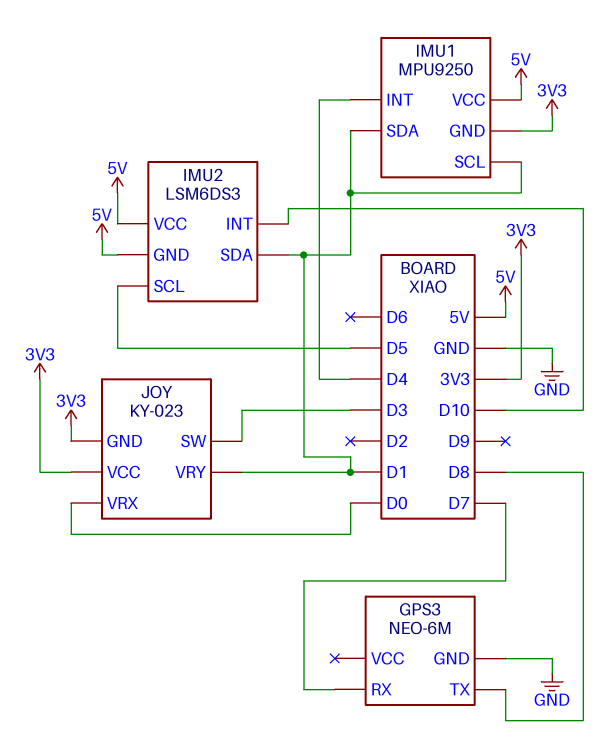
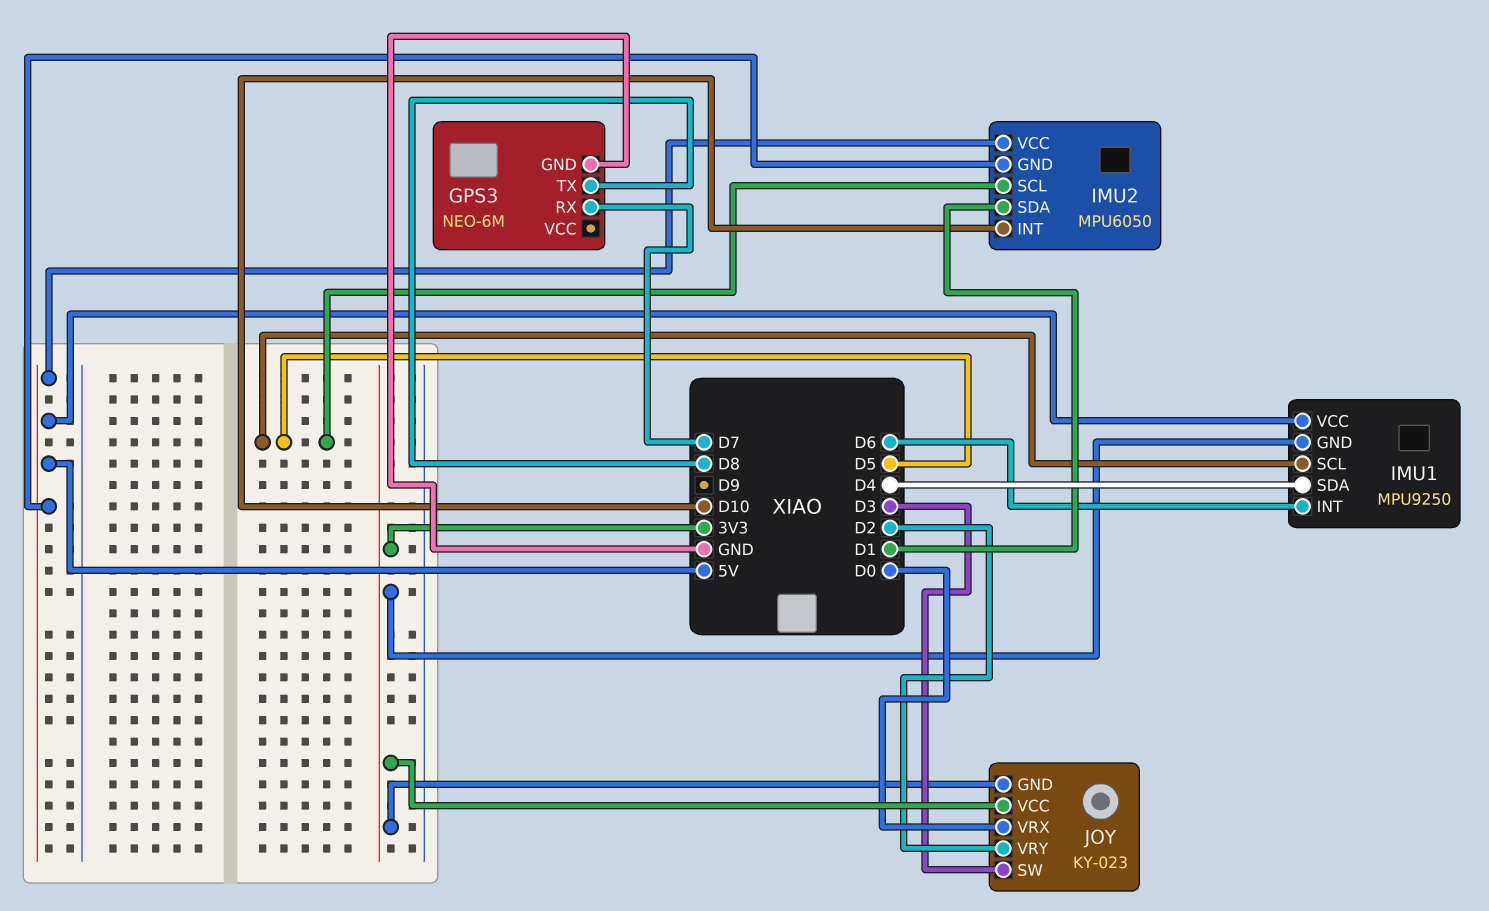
IMU1 pin INT: D4 -> D6
IMU1 pin SCL: D1 -> D5
IMU1 pin SDA: D1 -> D4
IMU2: LSM6DS3 -> MPU6050
JOY pin VRY: D1 -> D2

